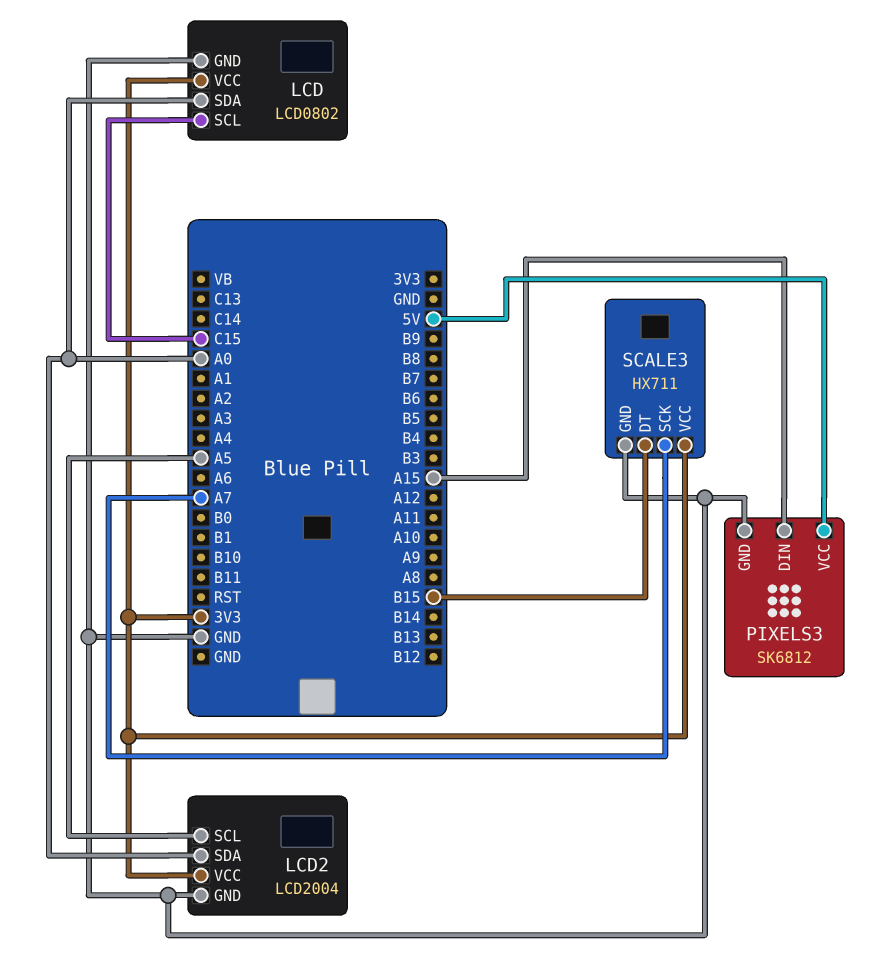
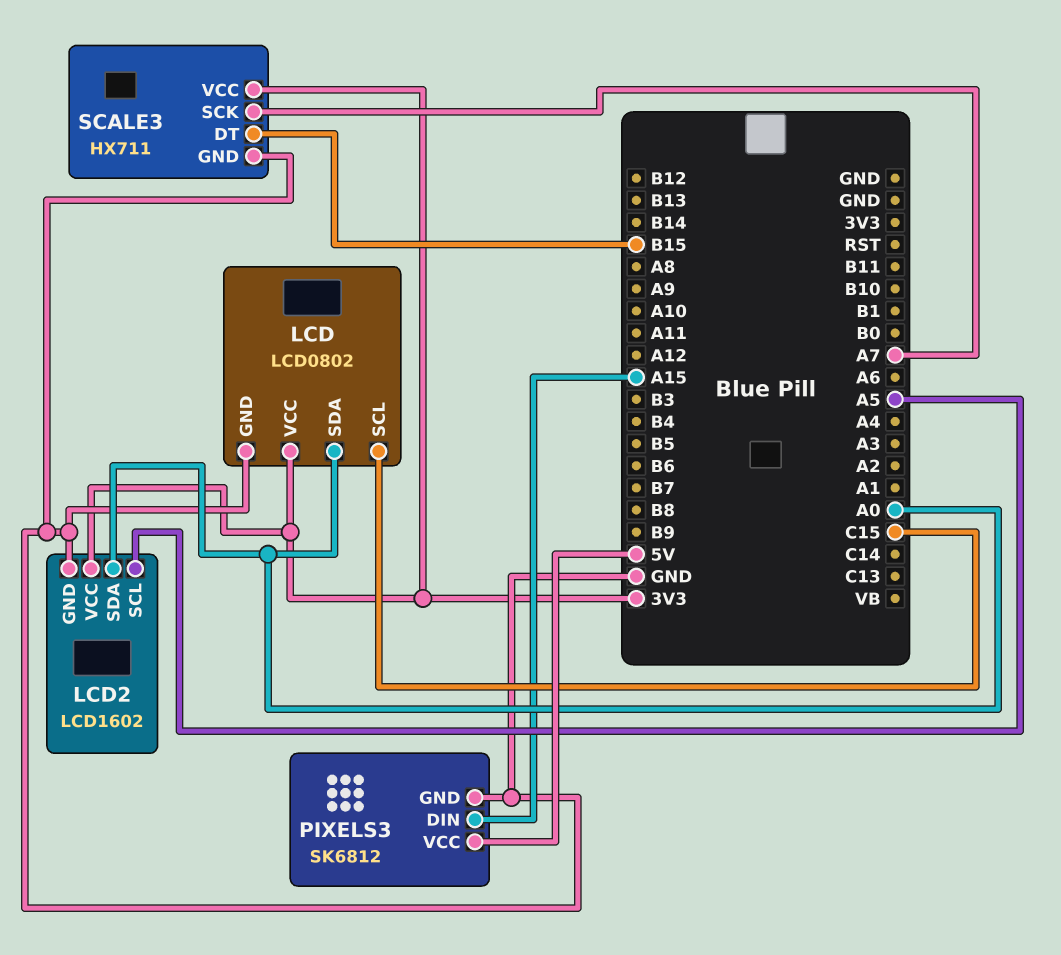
LCD2: LCD2004 -> LCD1602

